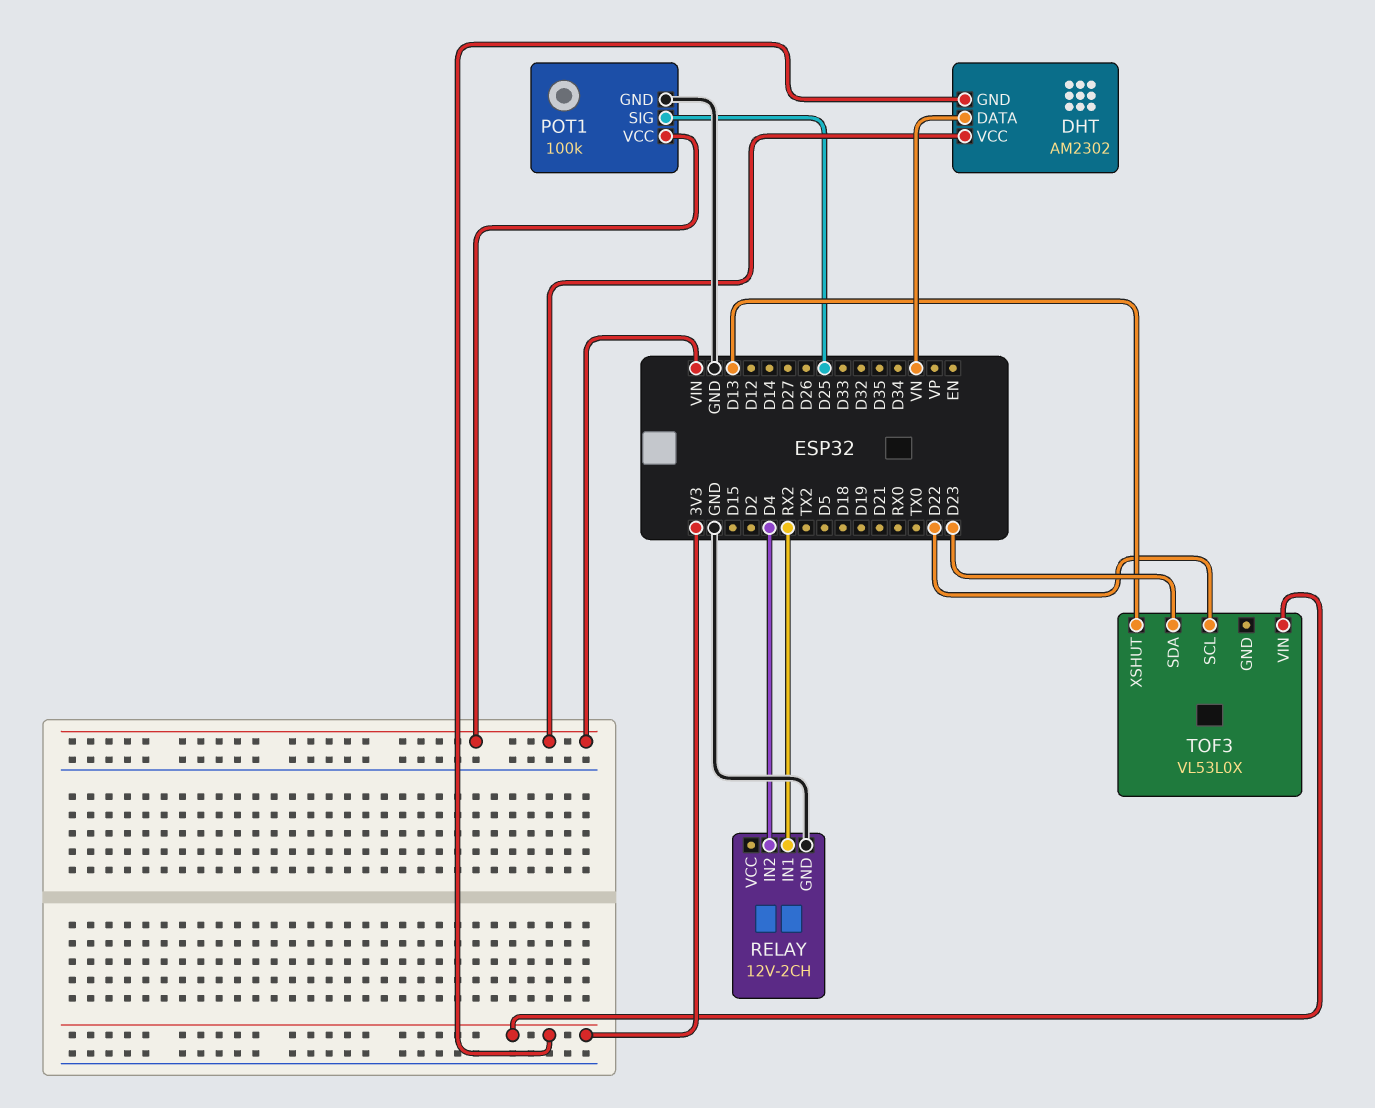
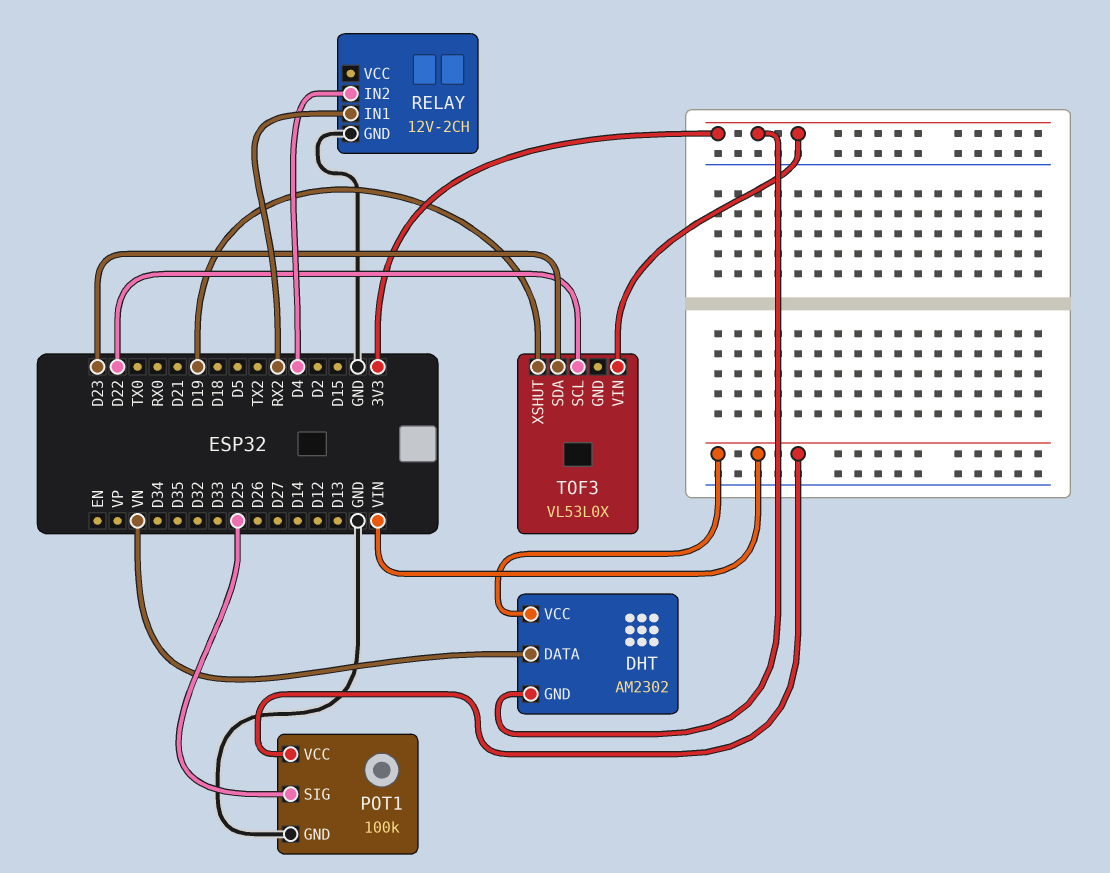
TOF3 pin XSHUT: D13 -> D19

